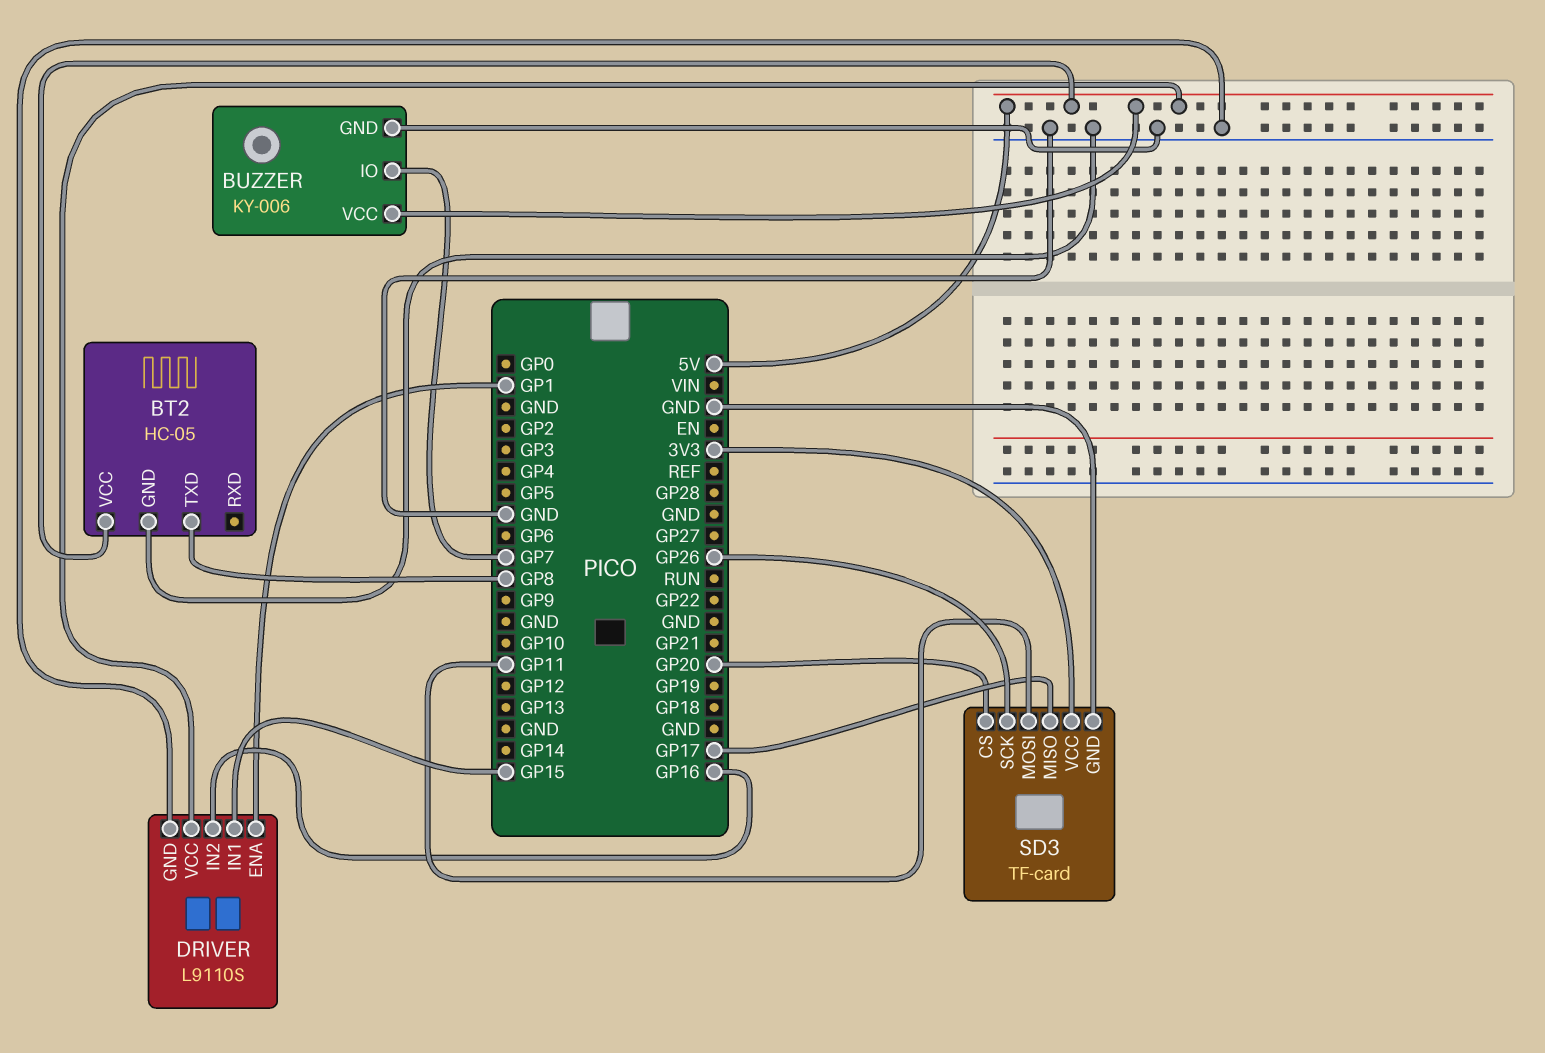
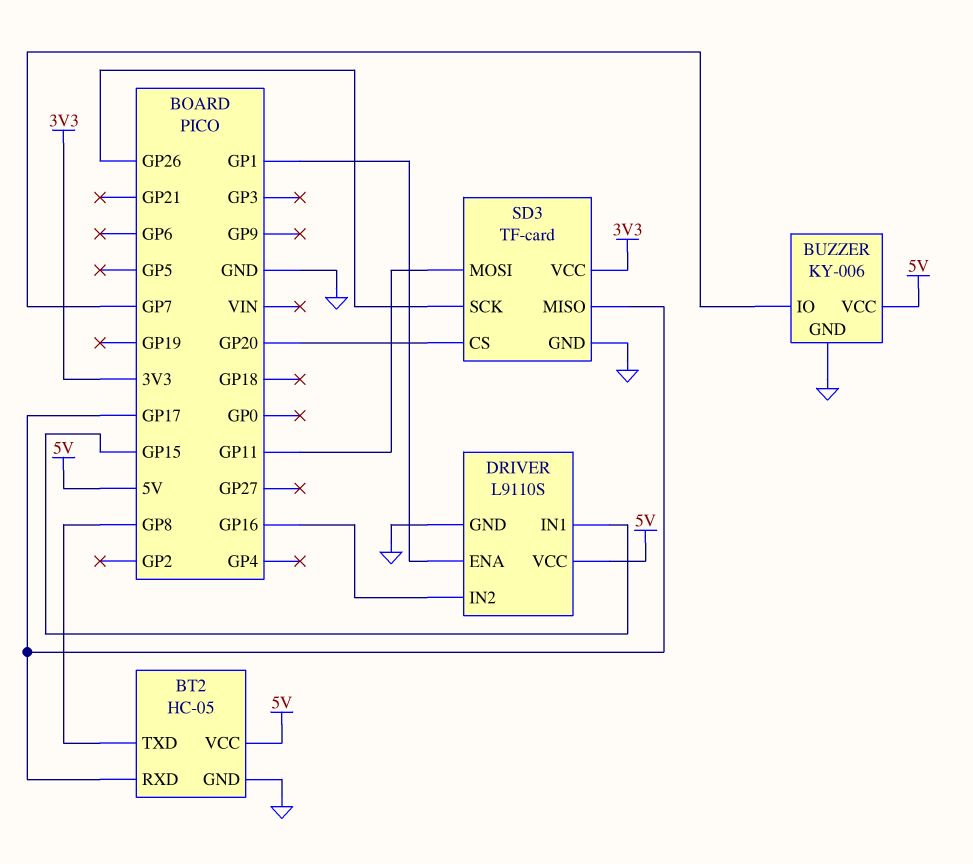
BT2 pin RXD: none -> GP17

